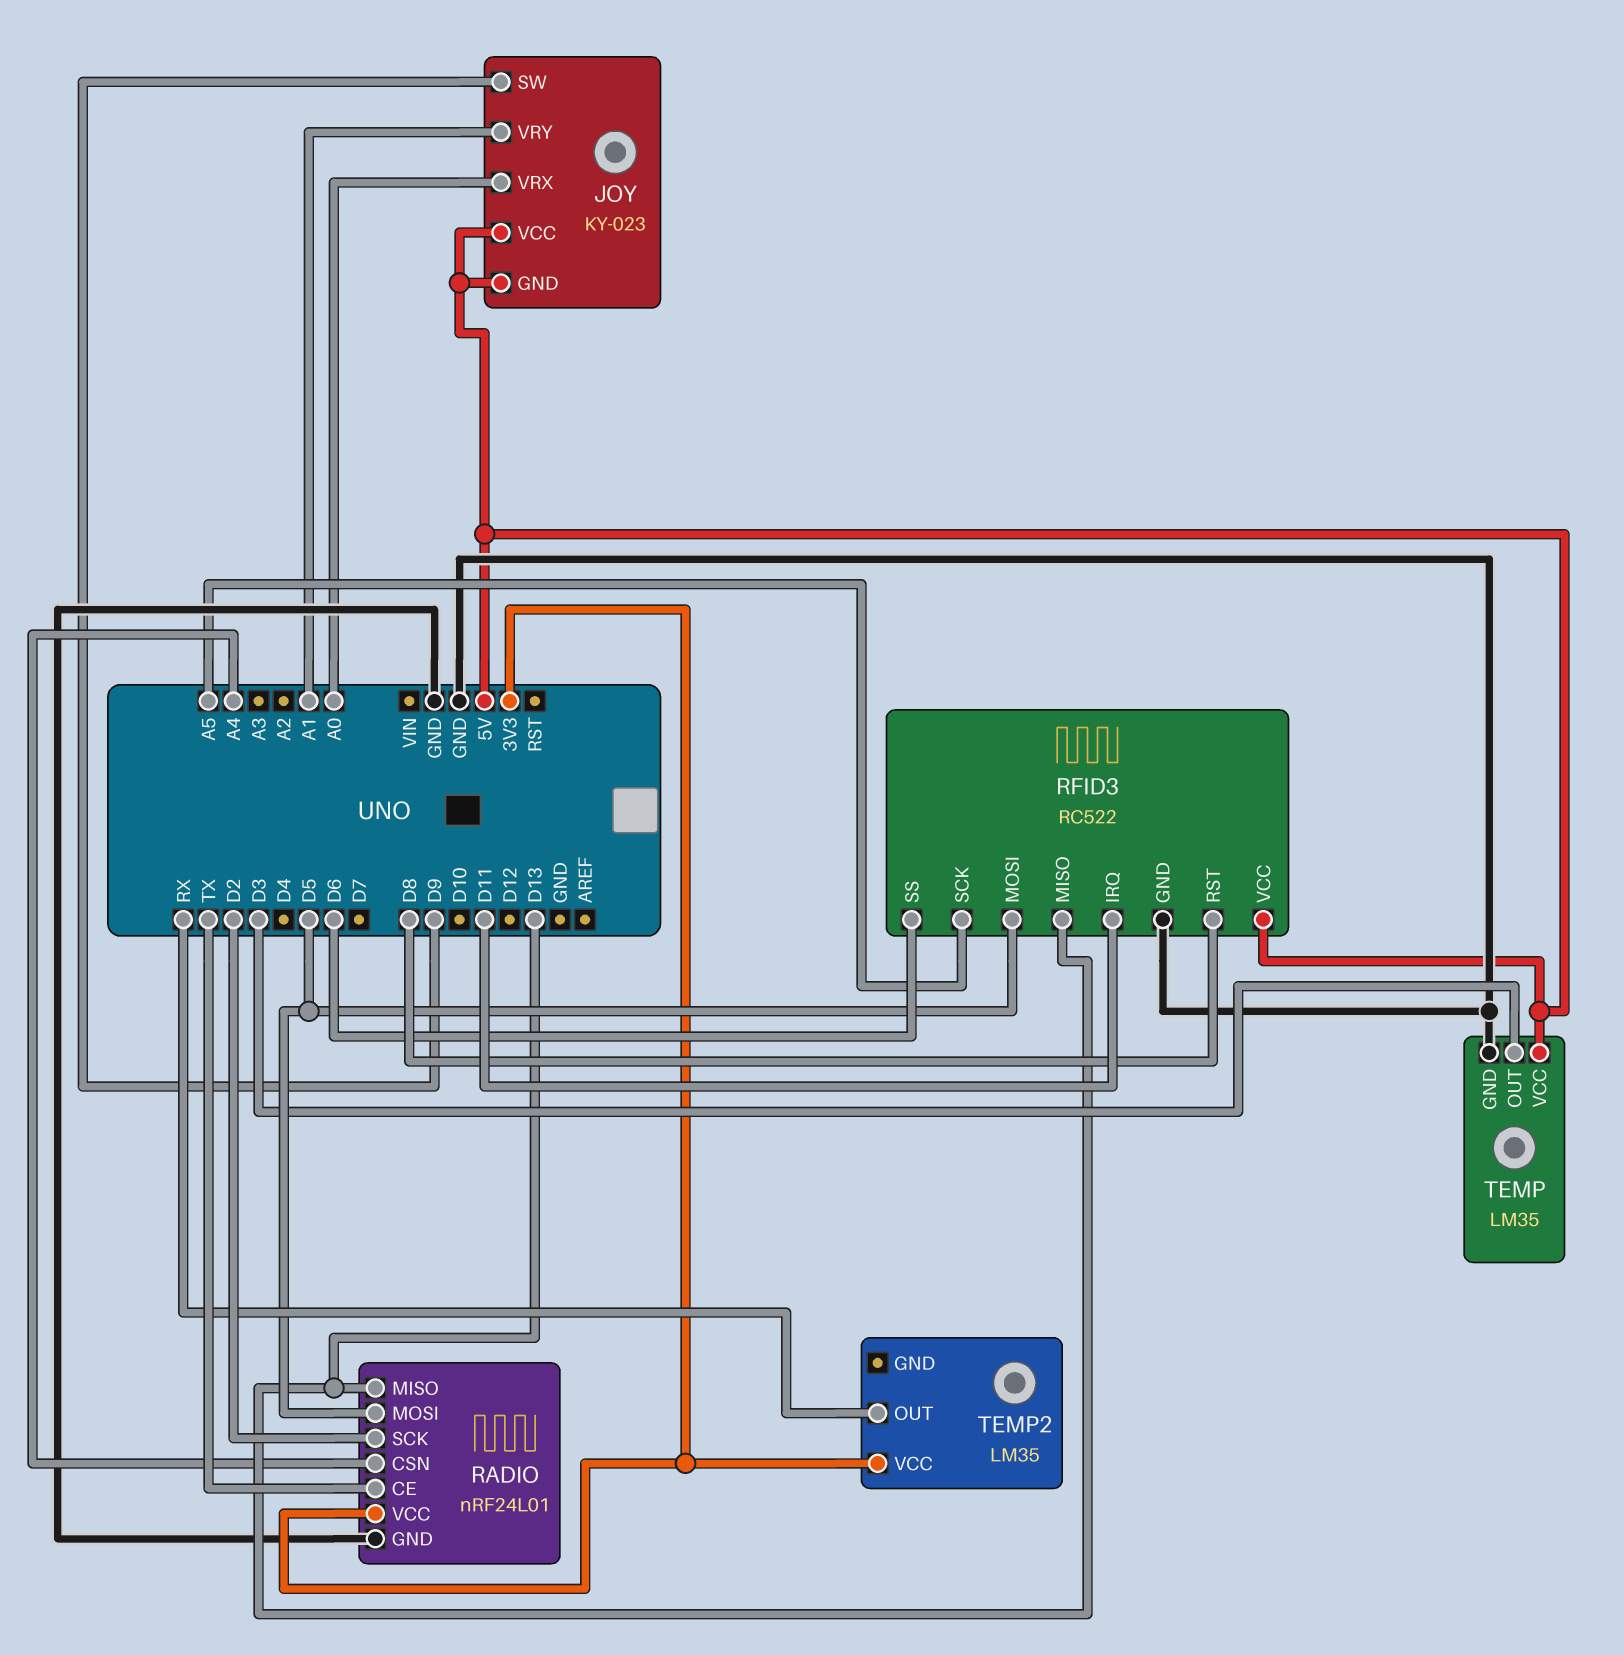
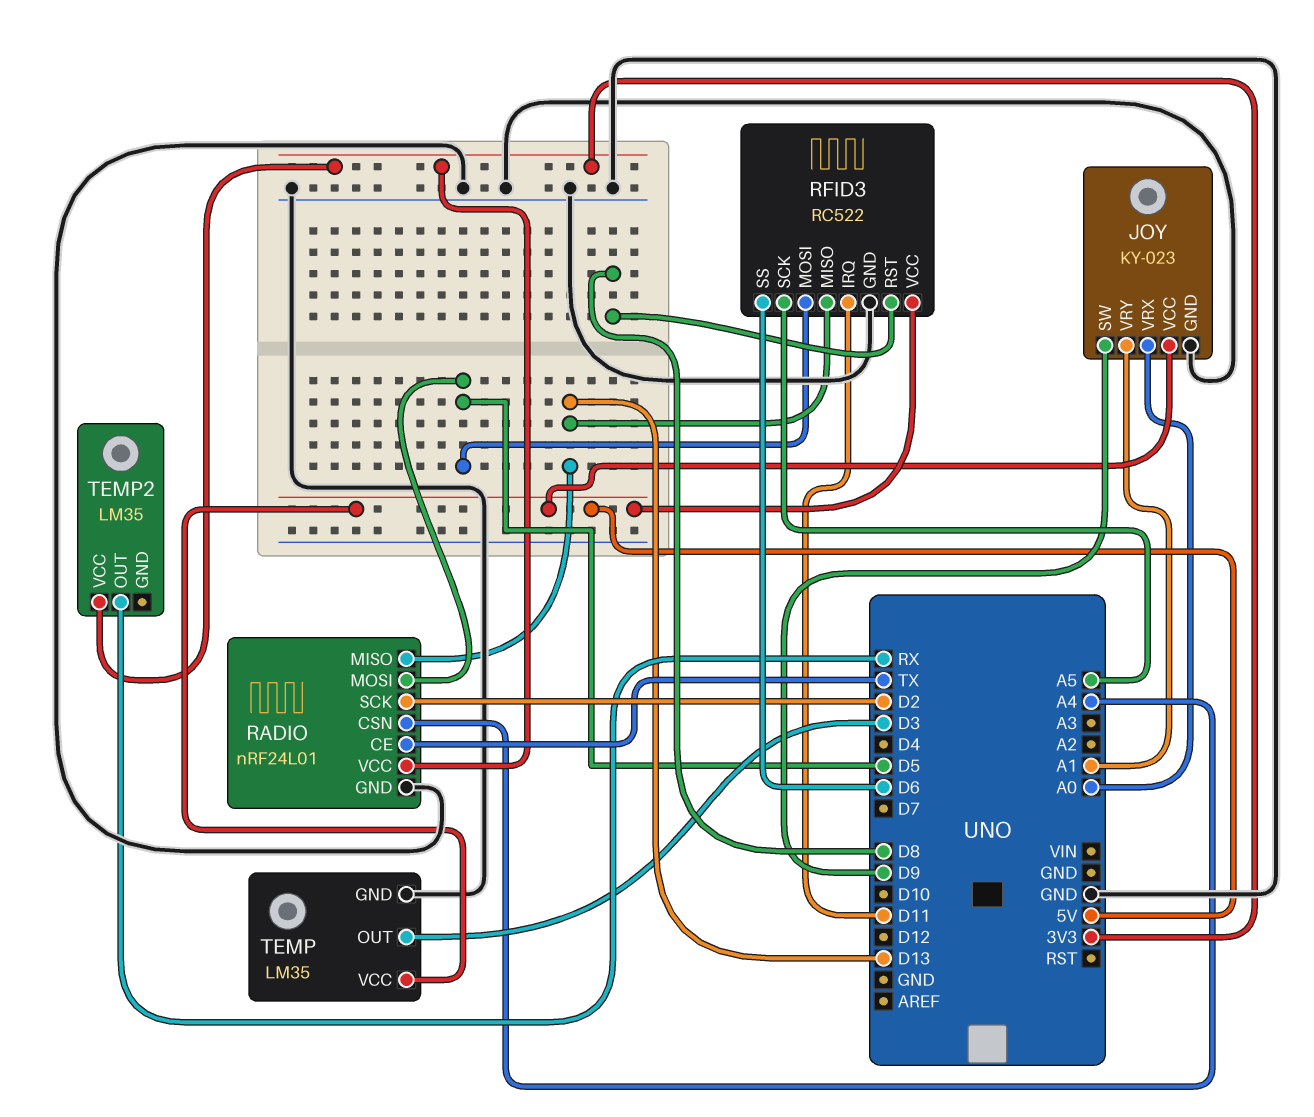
JOY pin GND: 5V -> GND

